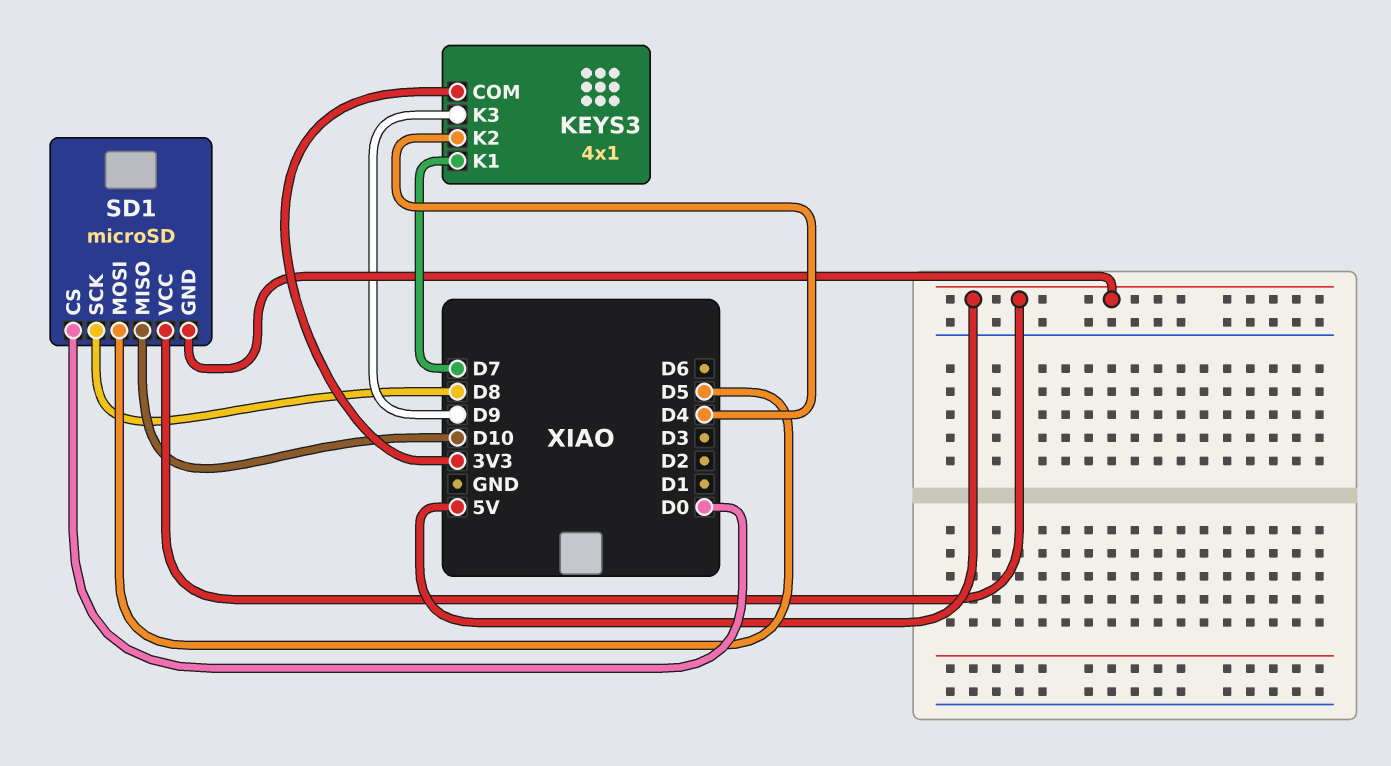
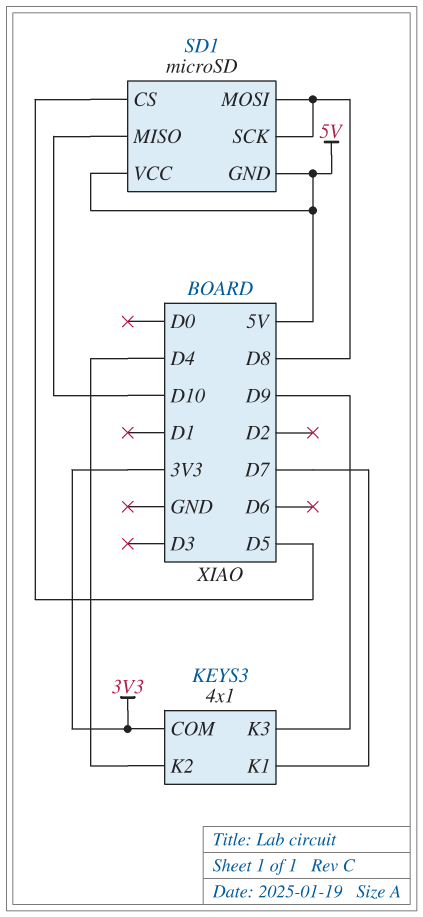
SD1 pin CS: D0 -> D5
SD1 pin MOSI: D5 -> D8

